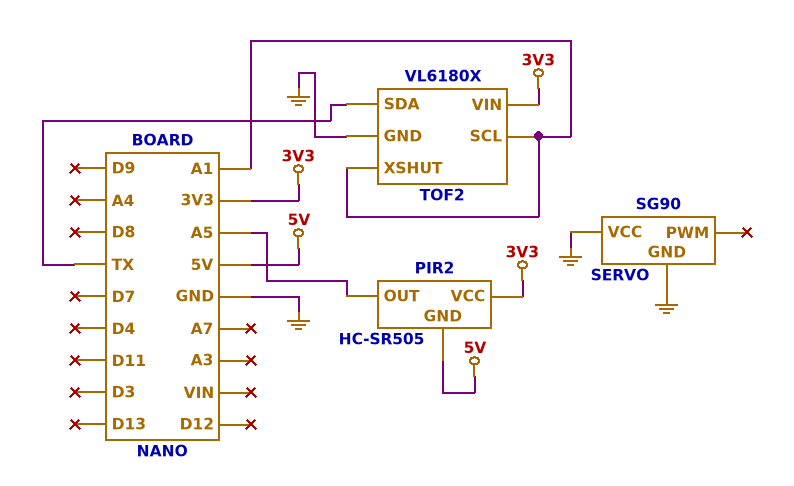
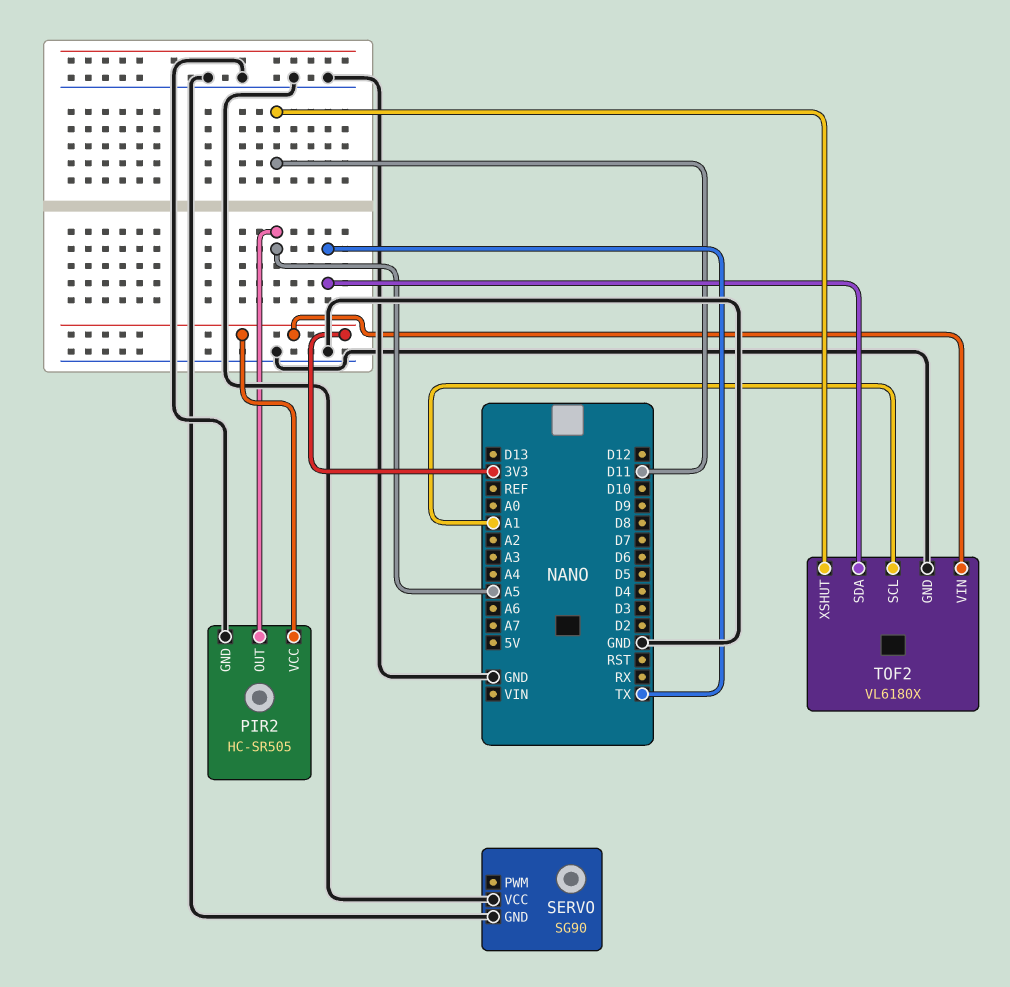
PIR2 pin GND: 5V -> GND
TOF2 pin XSHUT: A1 -> D11

